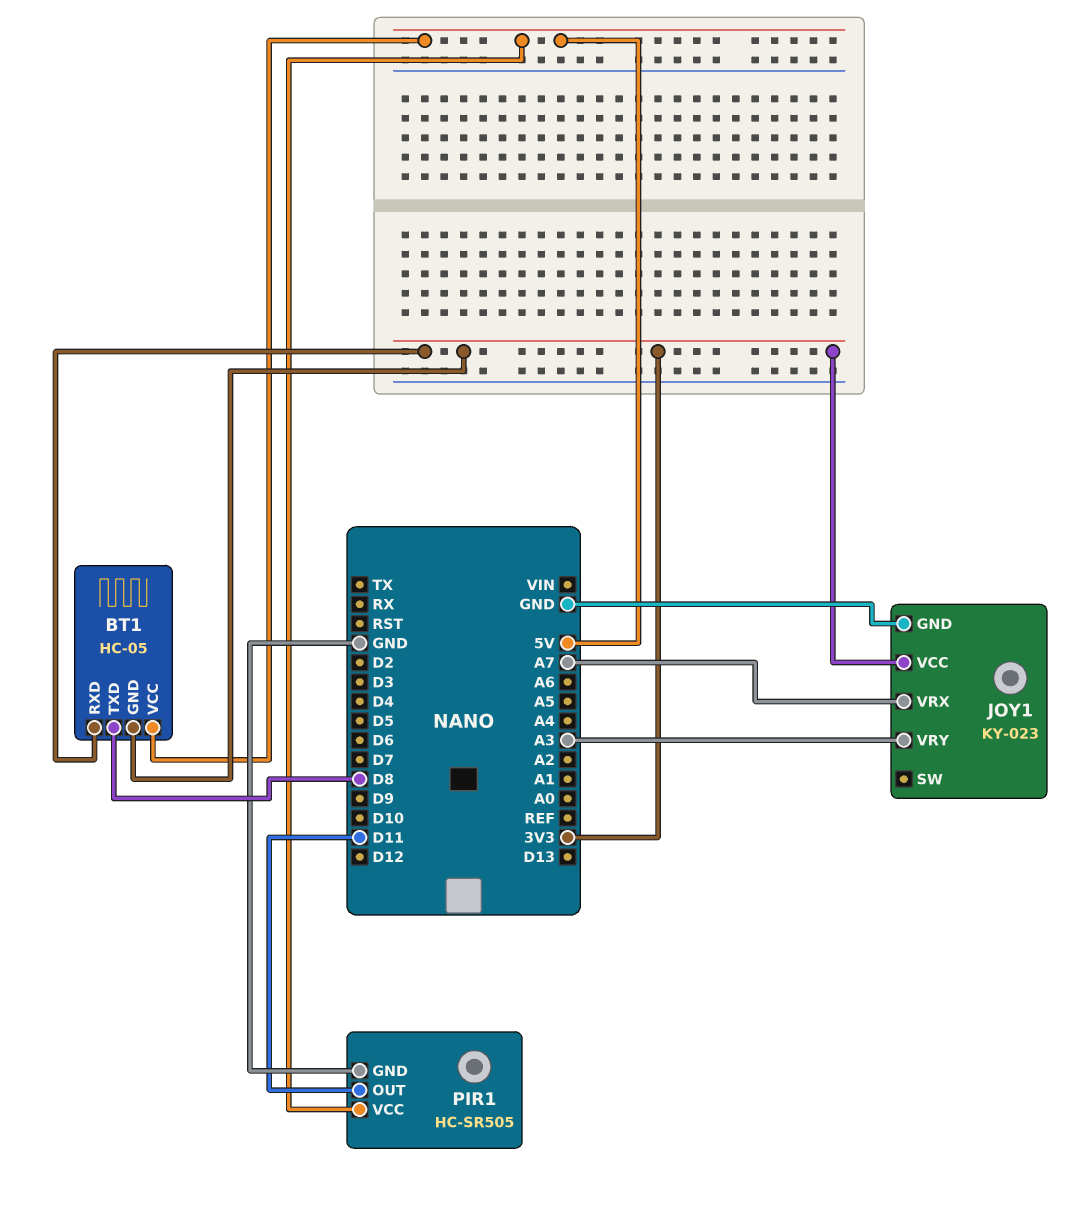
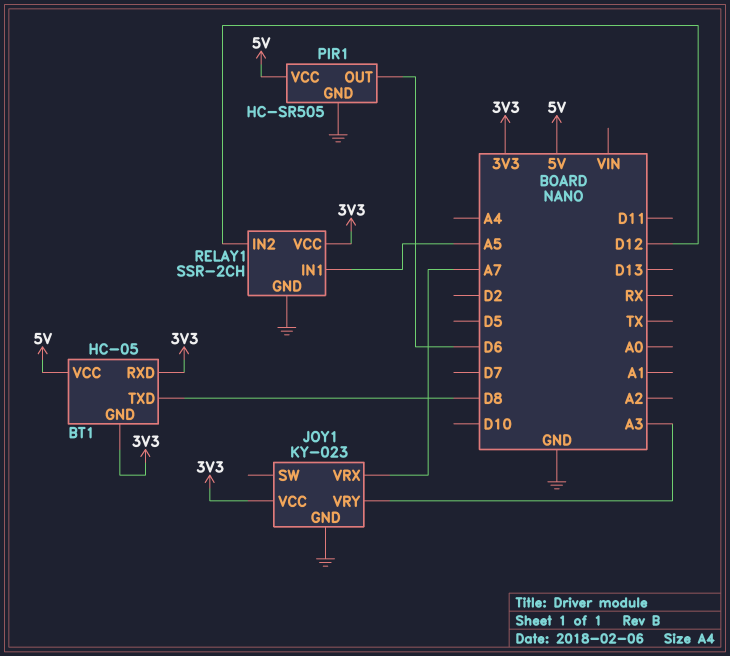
PIR1 pin OUT: D11 -> D6
RELAY1: none -> SSR-2CH
RELAY1 pin GND: none -> GND
RELAY1 pin IN1: none -> A5
RELAY1 pin IN2: none -> D12
RELAY1 pin VCC: none -> 3V3

